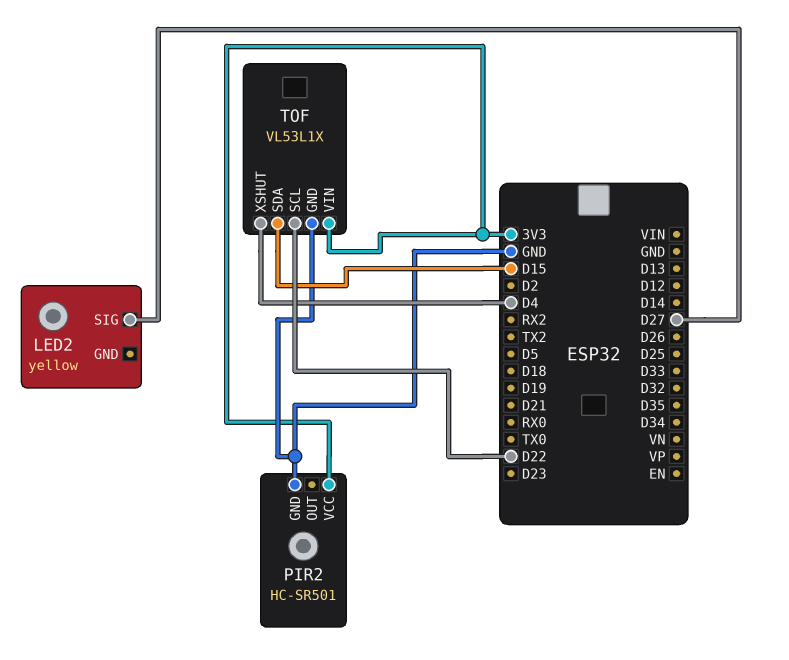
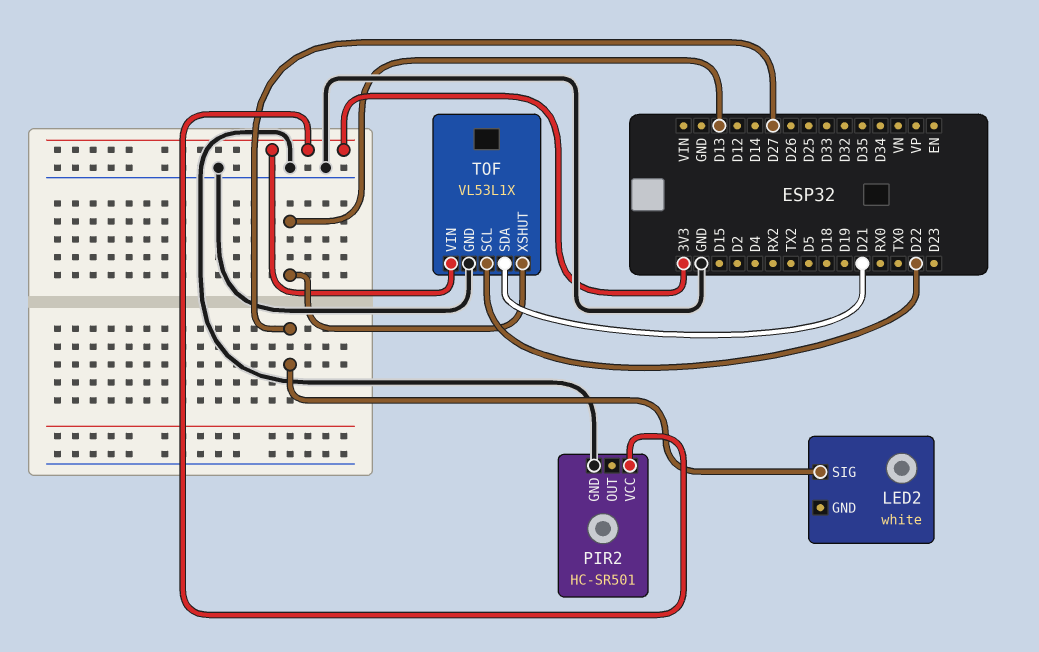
LED2: yellow -> white
TOF pin SDA: D15 -> D21
TOF pin XSHUT: D4 -> D13

